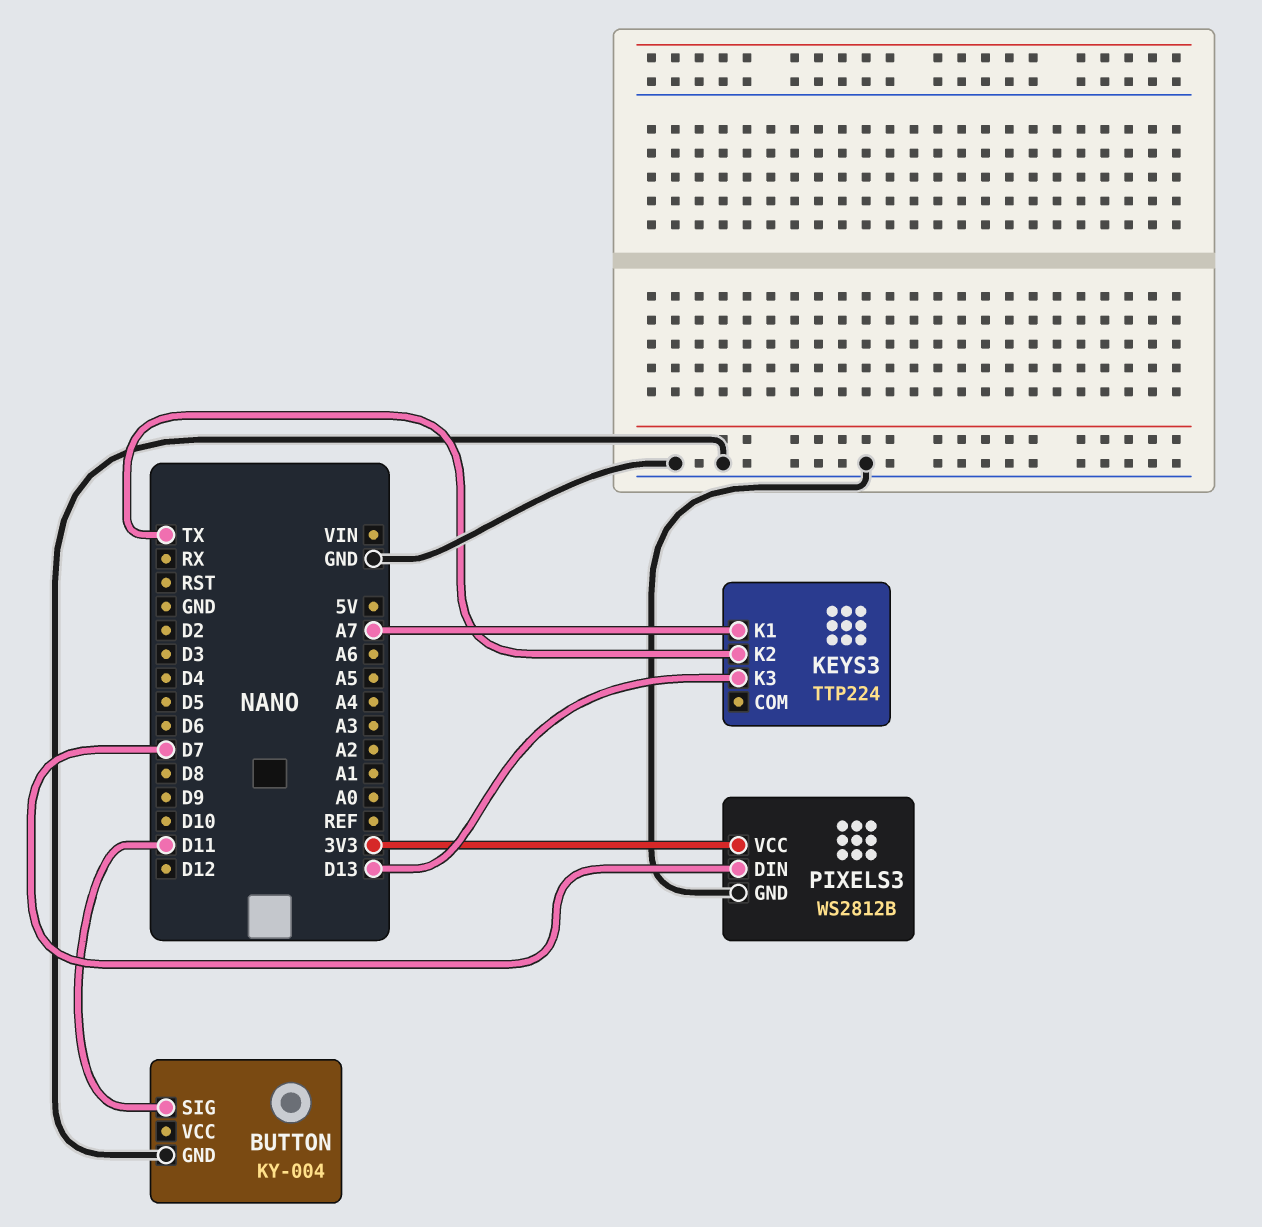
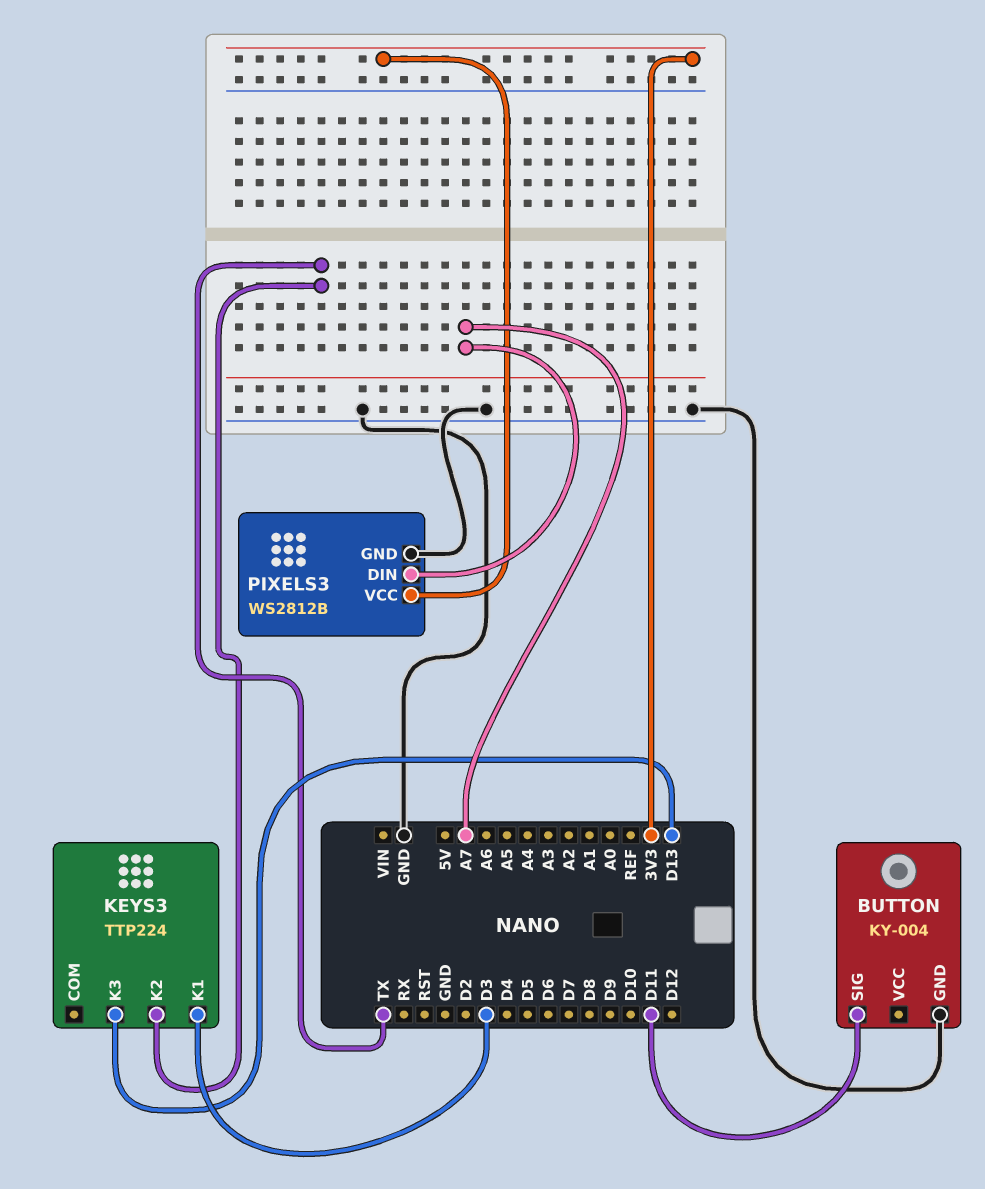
KEYS3 pin K1: A7 -> D3
PIXELS3 pin DIN: D7 -> A7

